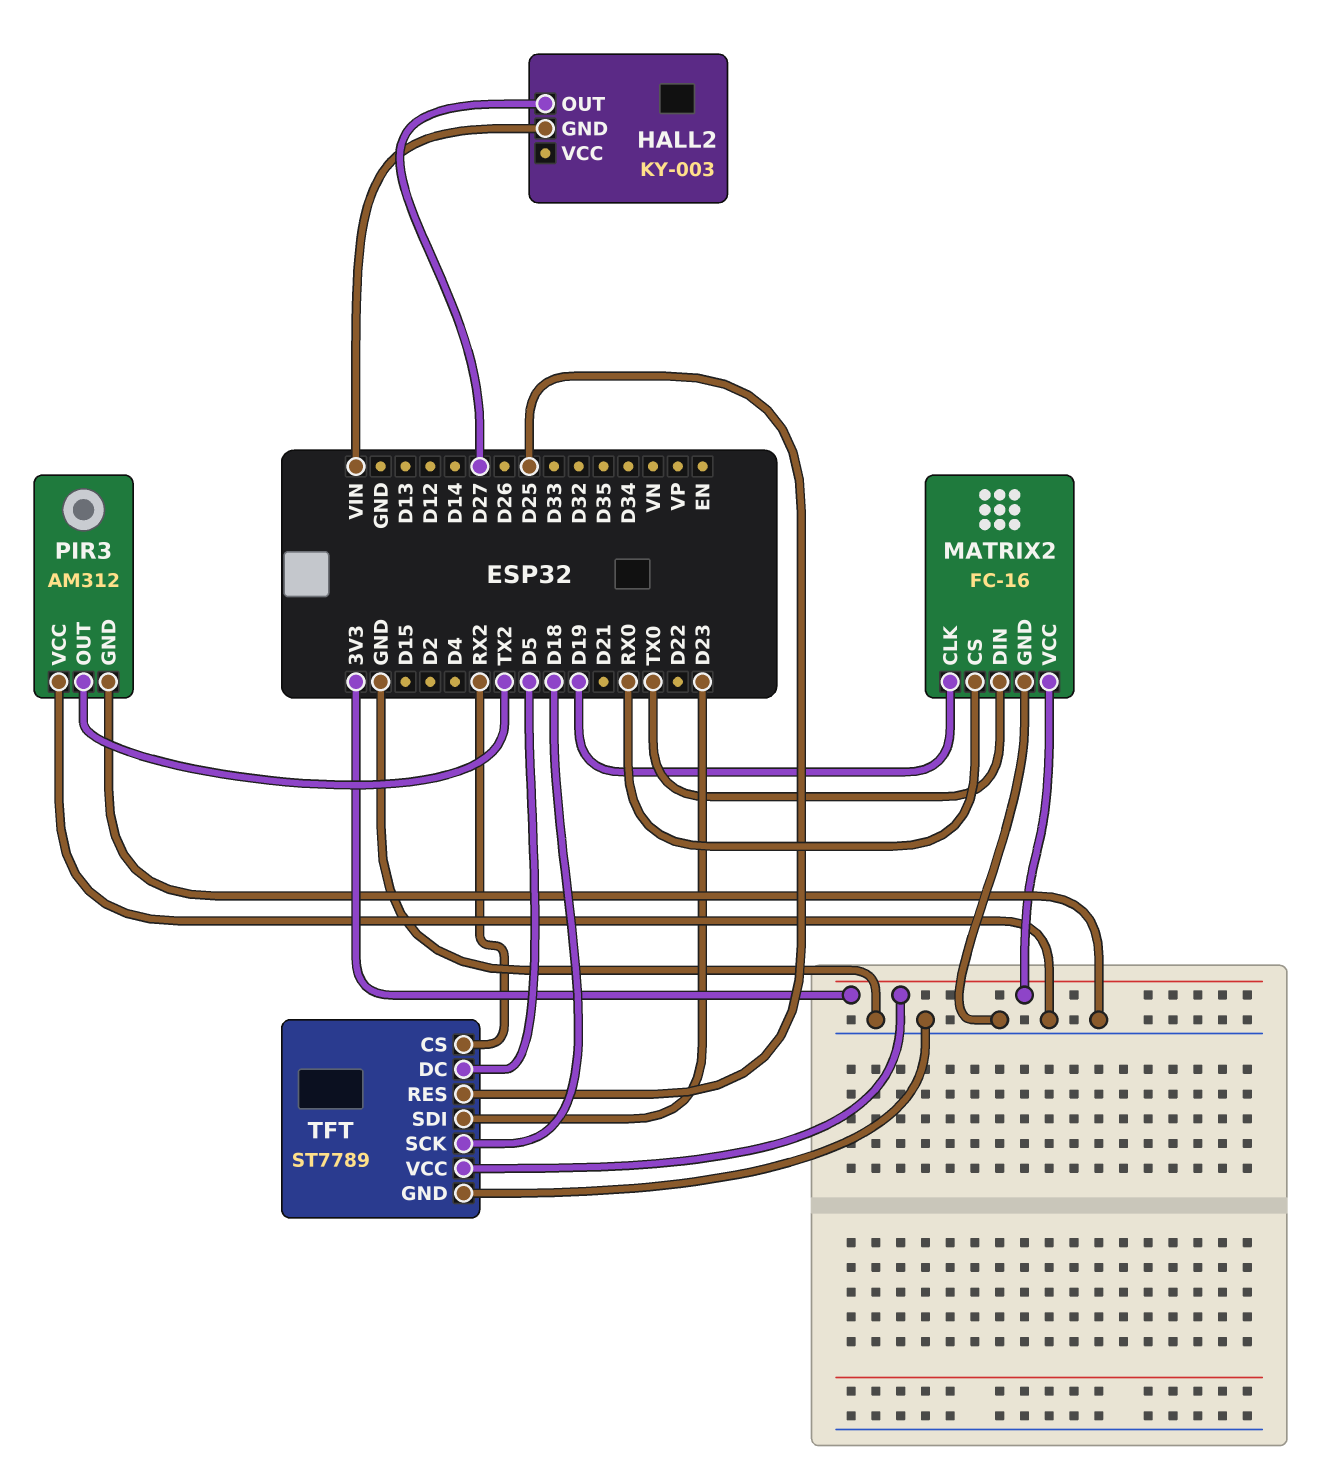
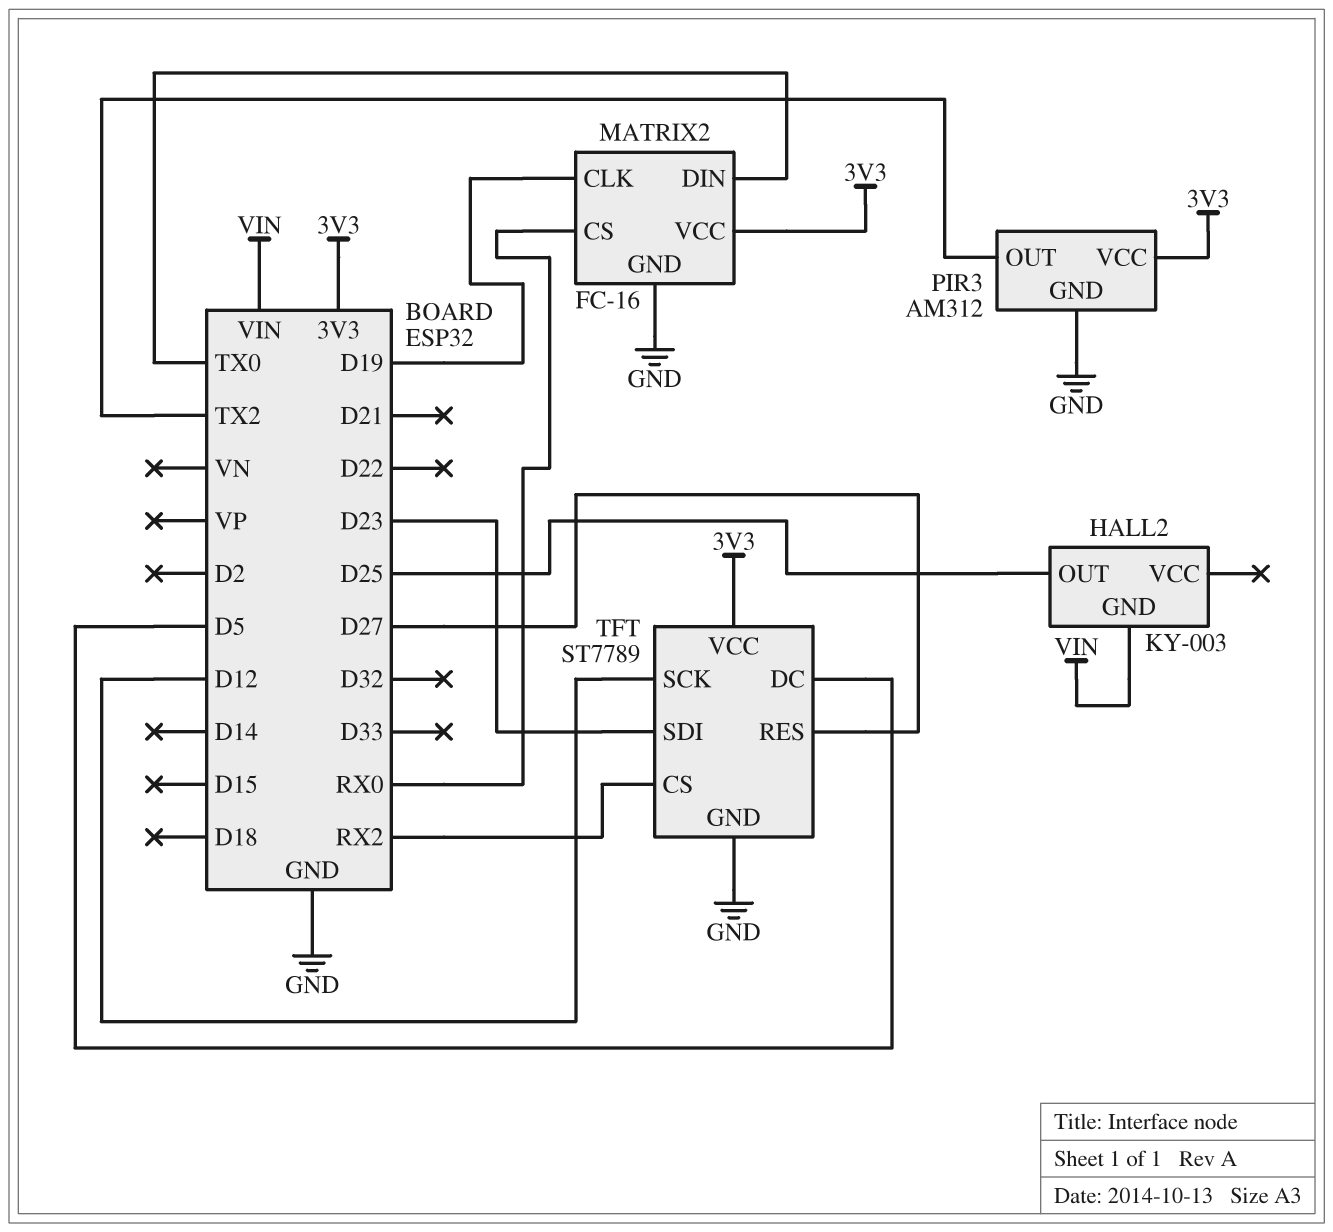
HALL2 pin OUT: D27 -> D25
PIR3 pin VCC: GND -> 3V3
TFT pin RES: D25 -> D27
TFT pin SCK: D18 -> D12

